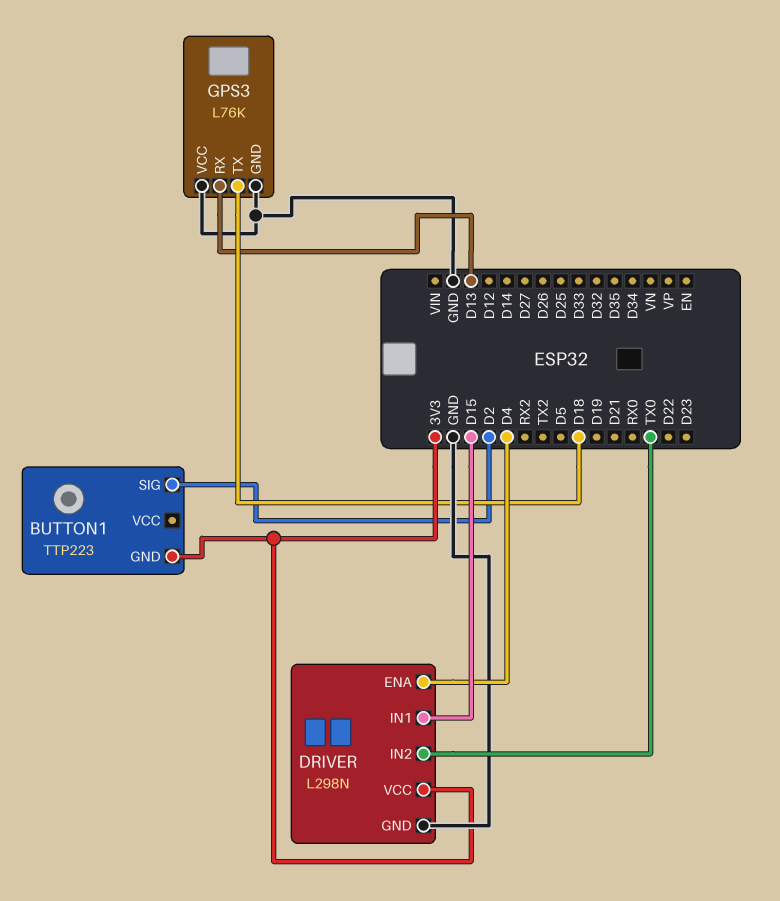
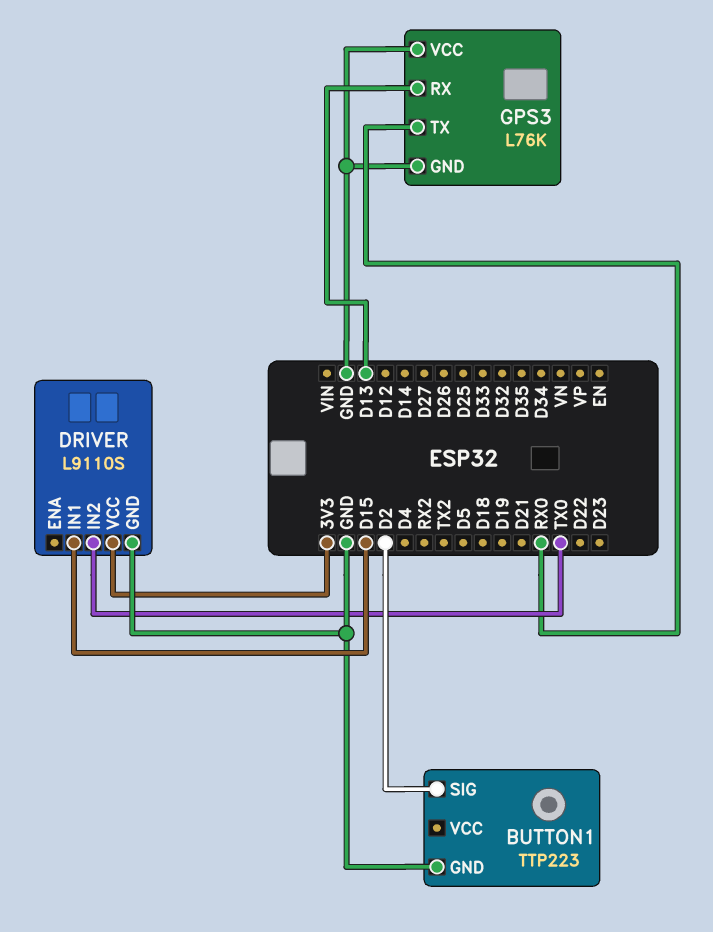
BUTTON1 pin GND: 3V3 -> GND
DRIVER: L298N -> L9110S
DRIVER pin ENA: D4 -> none
GPS3 pin TX: D18 -> RX0

